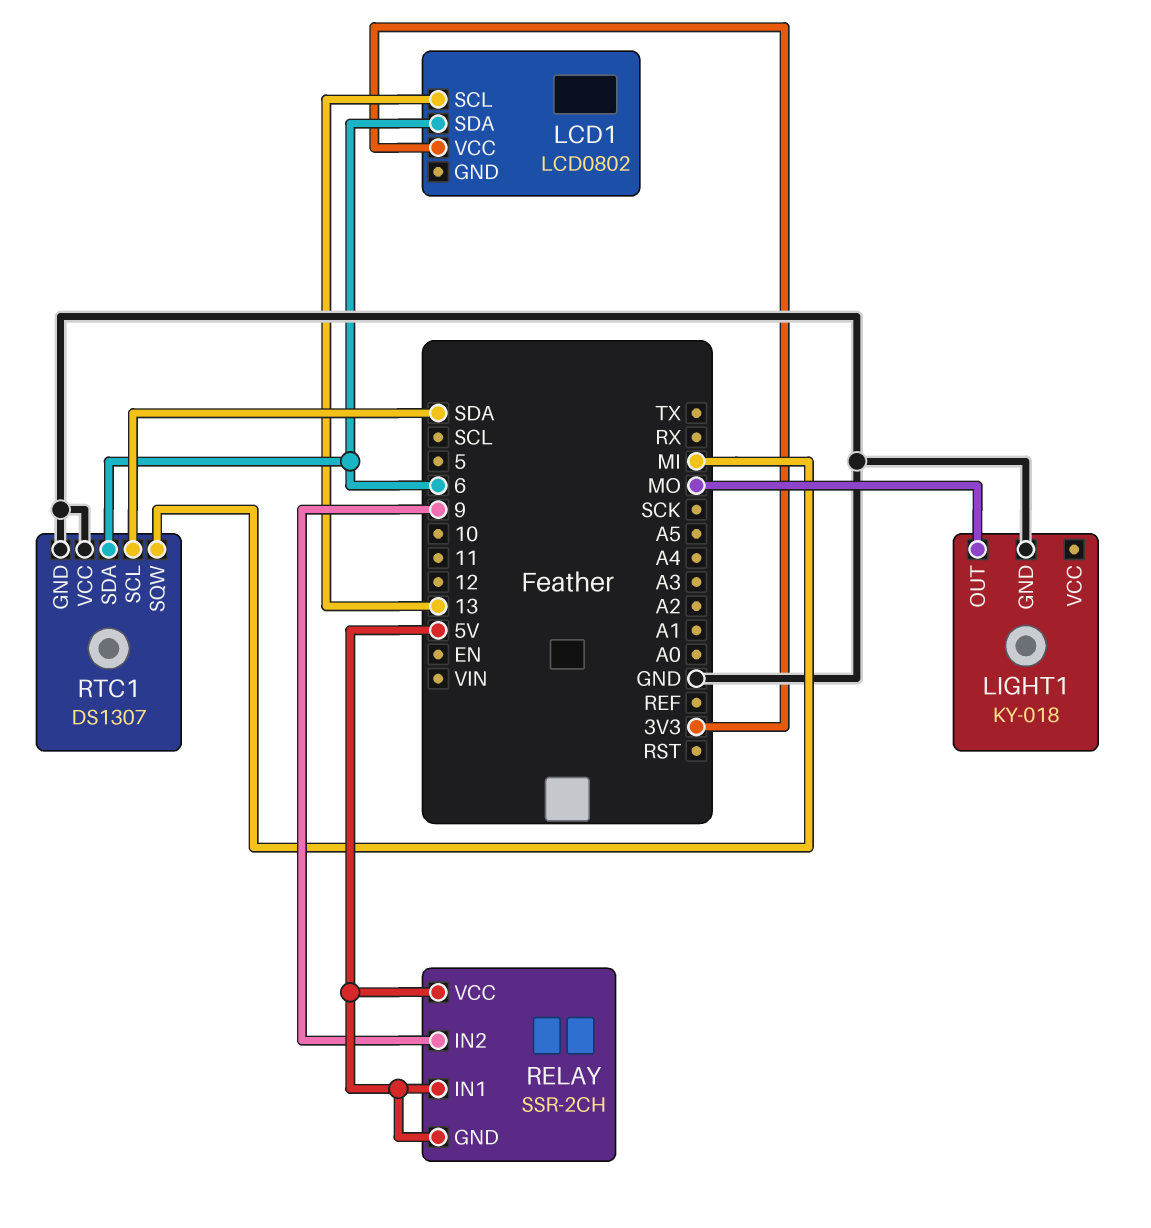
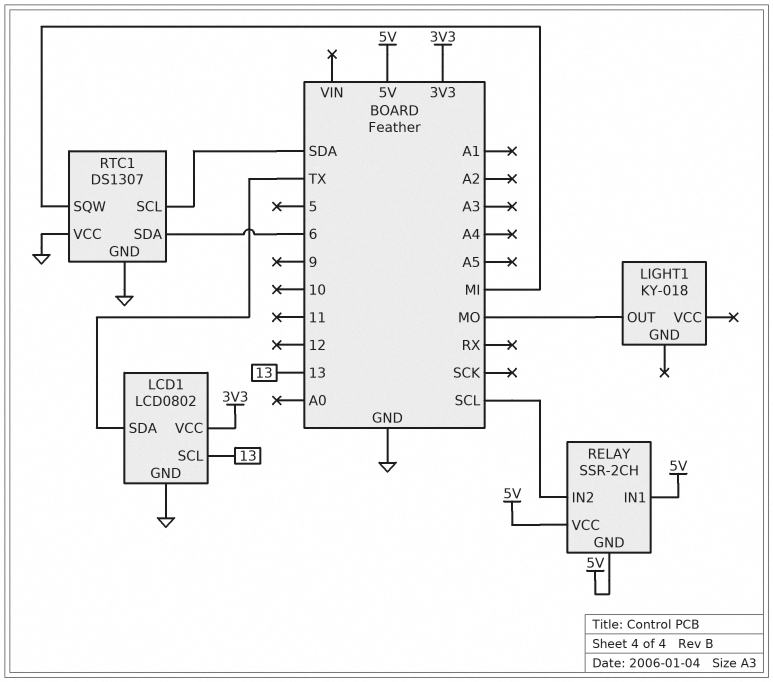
LCD1 pin GND: none -> GND
LCD1 pin SDA: 6 -> TX
LIGHT1 pin GND: GND -> none
RELAY pin IN2: 9 -> SCL

